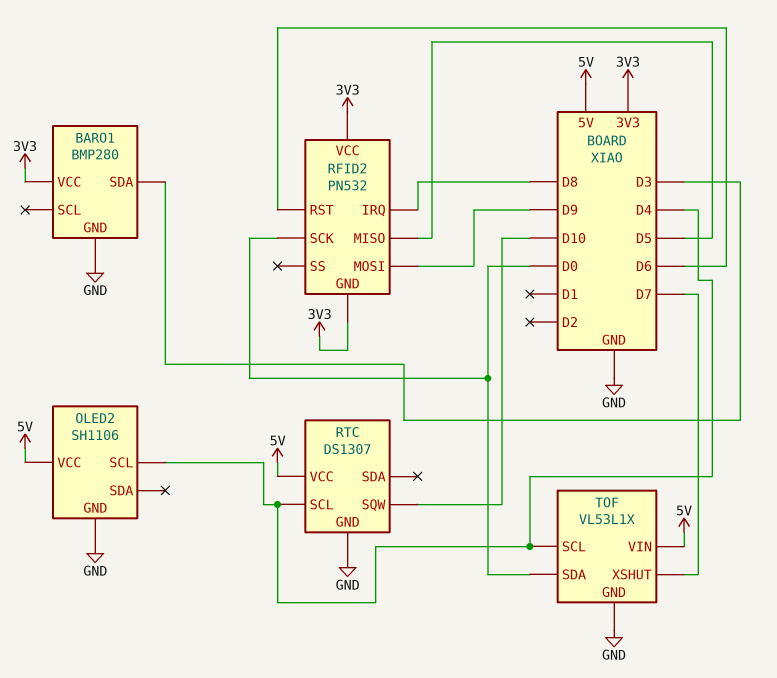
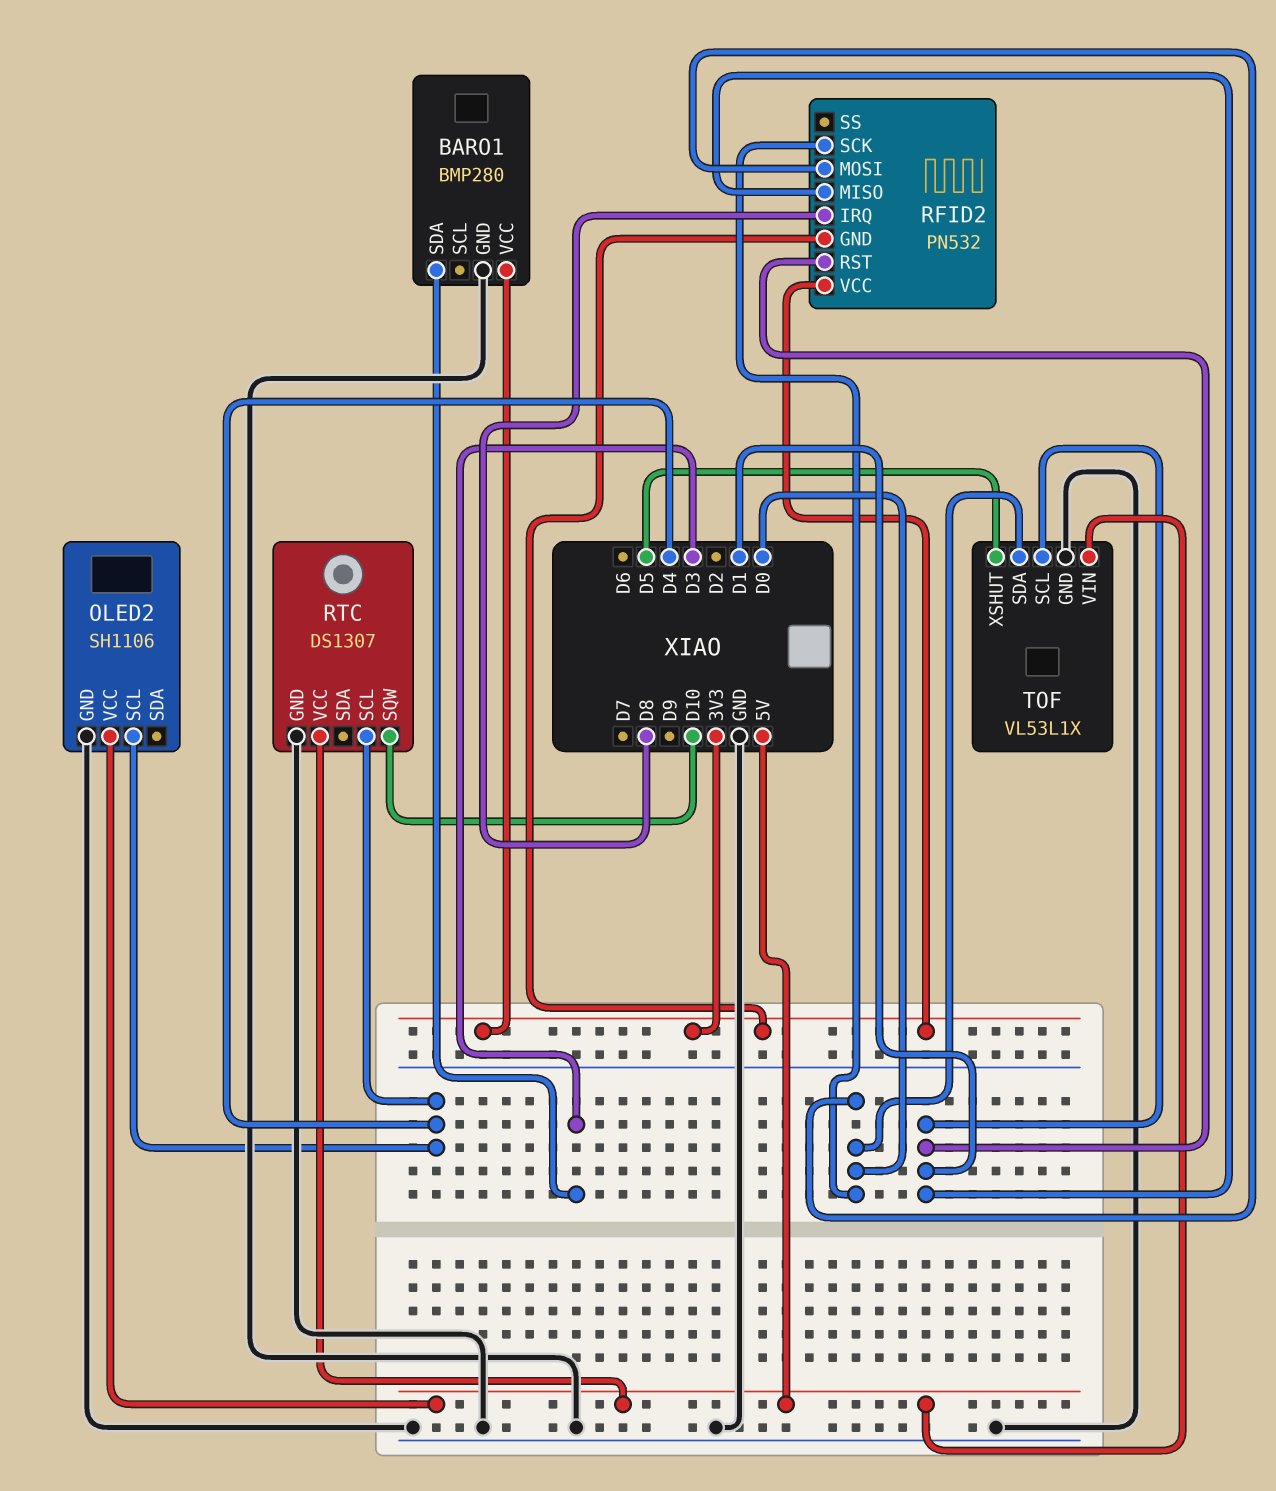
RFID2 pin MISO: D5 -> D1
RFID2 pin MOSI: D9 -> D0
RFID2 pin RST: D6 -> D1
TOF pin SCL: D4 -> D1
TOF pin XSHUT: D7 -> D5

